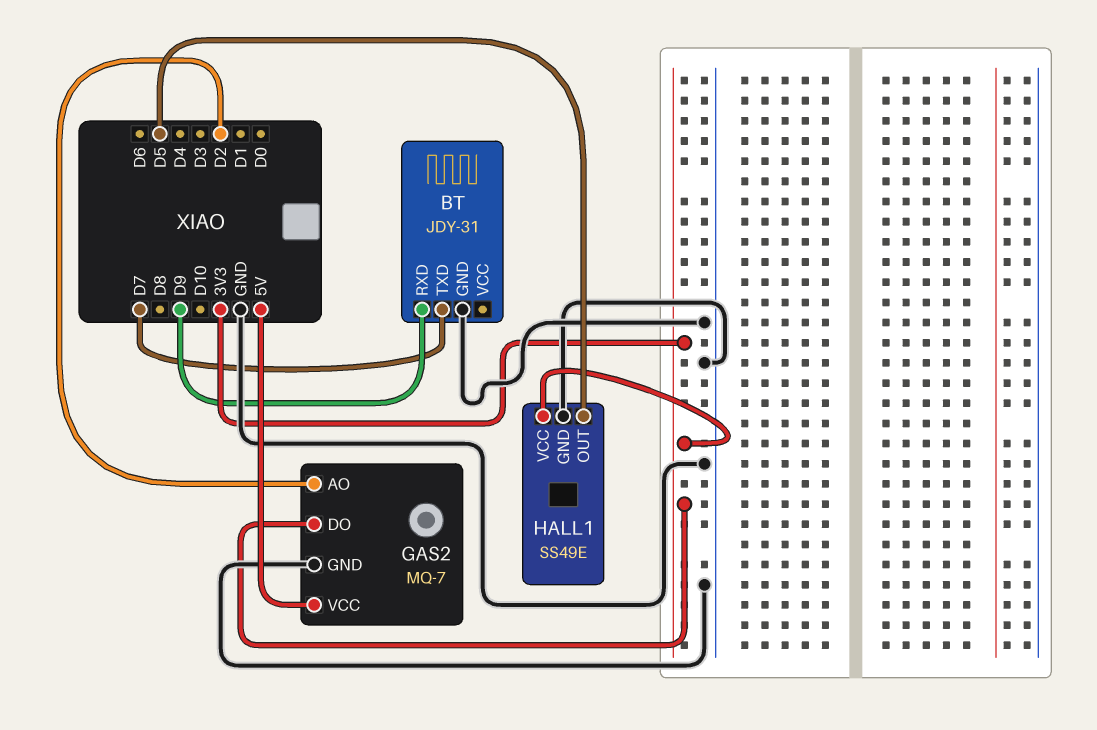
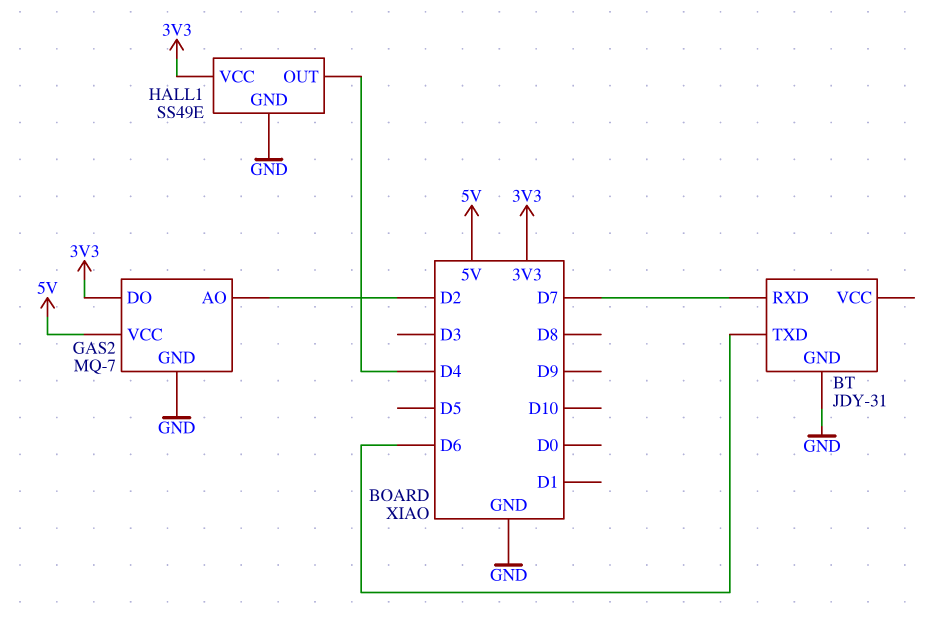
BT pin RXD: D9 -> D7
BT pin TXD: D7 -> D6
HALL1 pin OUT: D5 -> D4

